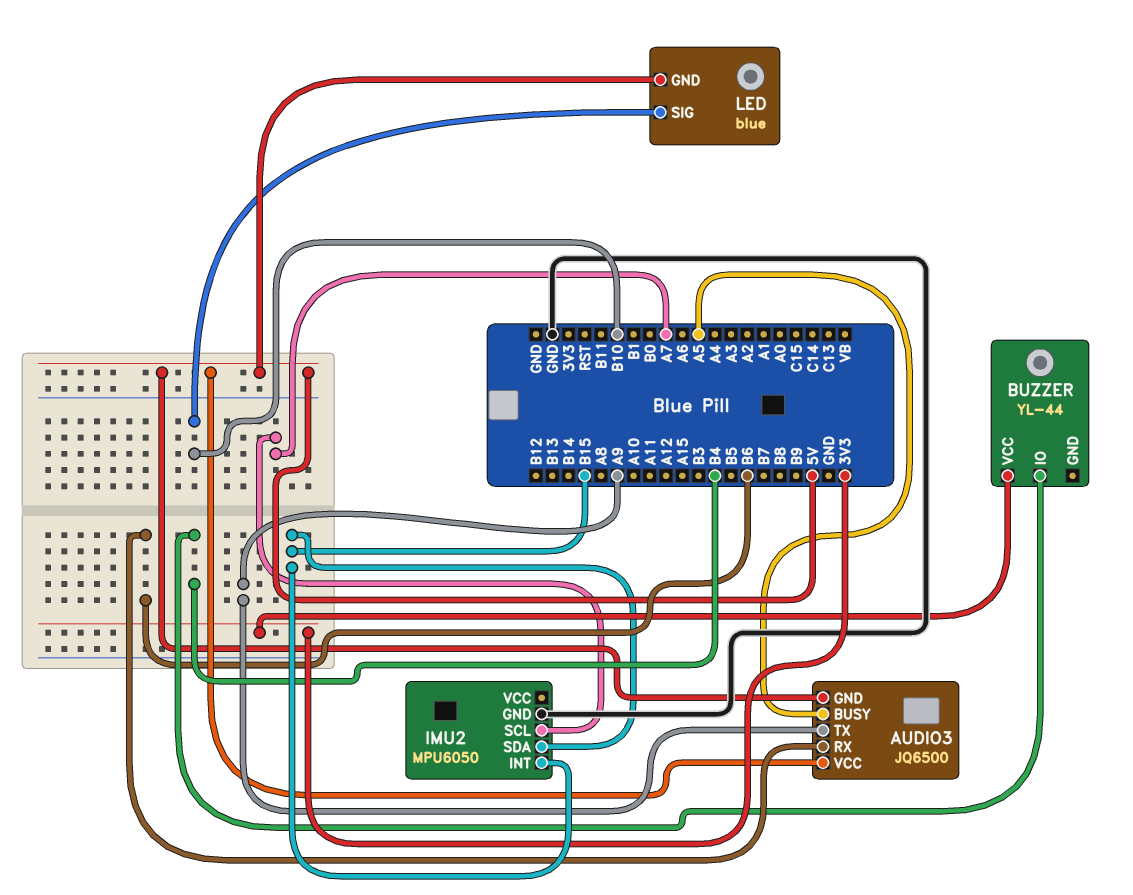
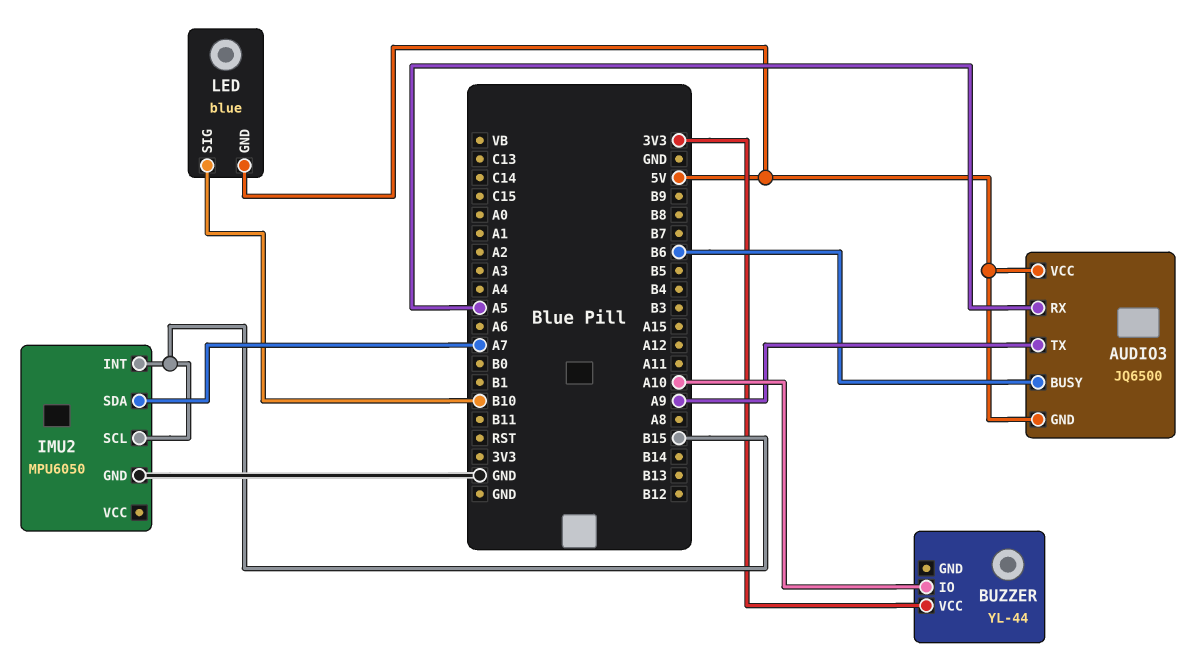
AUDIO3 pin BUSY: A5 -> B6
AUDIO3 pin RX: B6 -> A5
BUZZER pin IO: B4 -> A10
IMU2 pin SCL: A7 -> B15
IMU2 pin SDA: B15 -> A7

